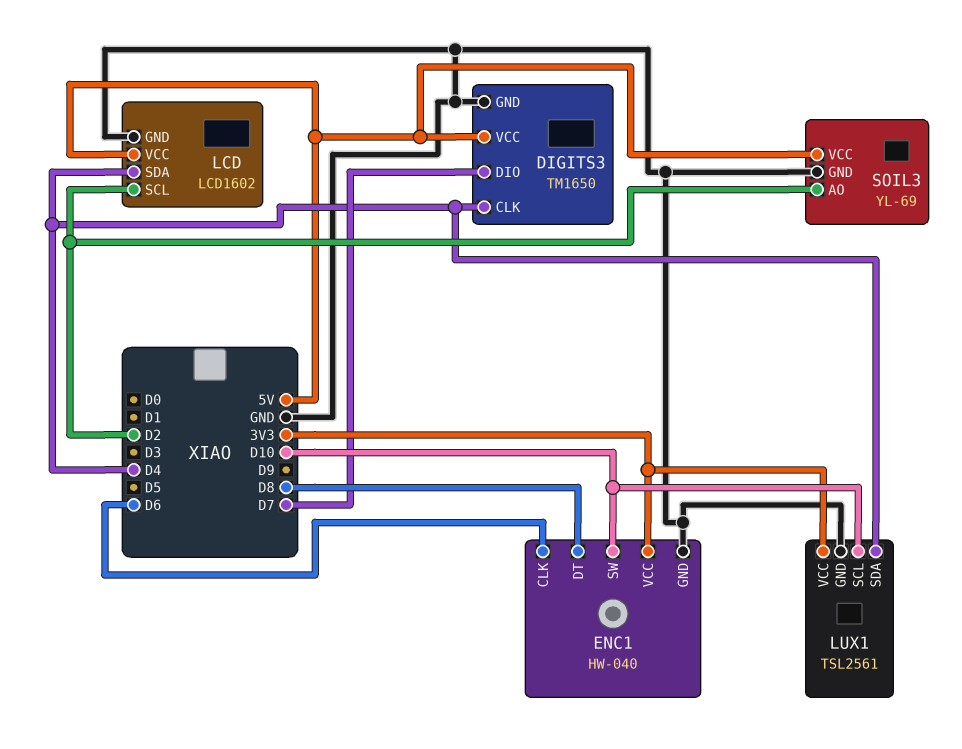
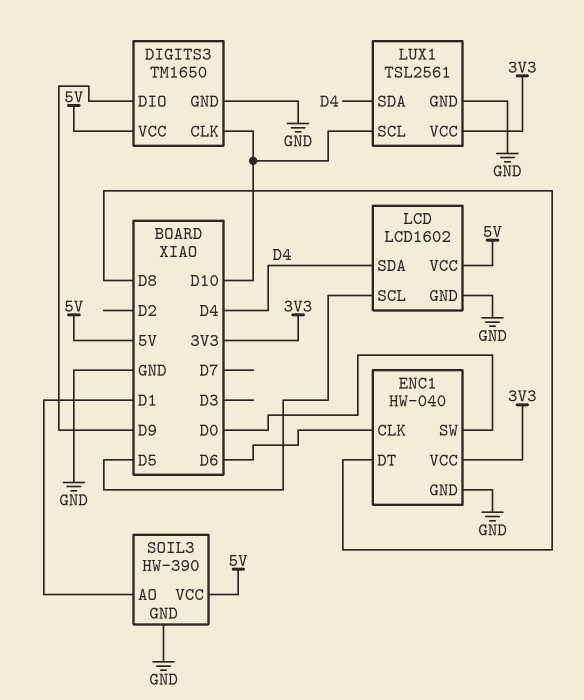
DIGITS3 pin CLK: D4 -> D10
DIGITS3 pin DIO: D7 -> D9
ENC1 pin SW: D10 -> D0
LCD pin SCL: D2 -> D5
SOIL3: YL-69 -> HW-390
SOIL3 pin AO: D2 -> D1

